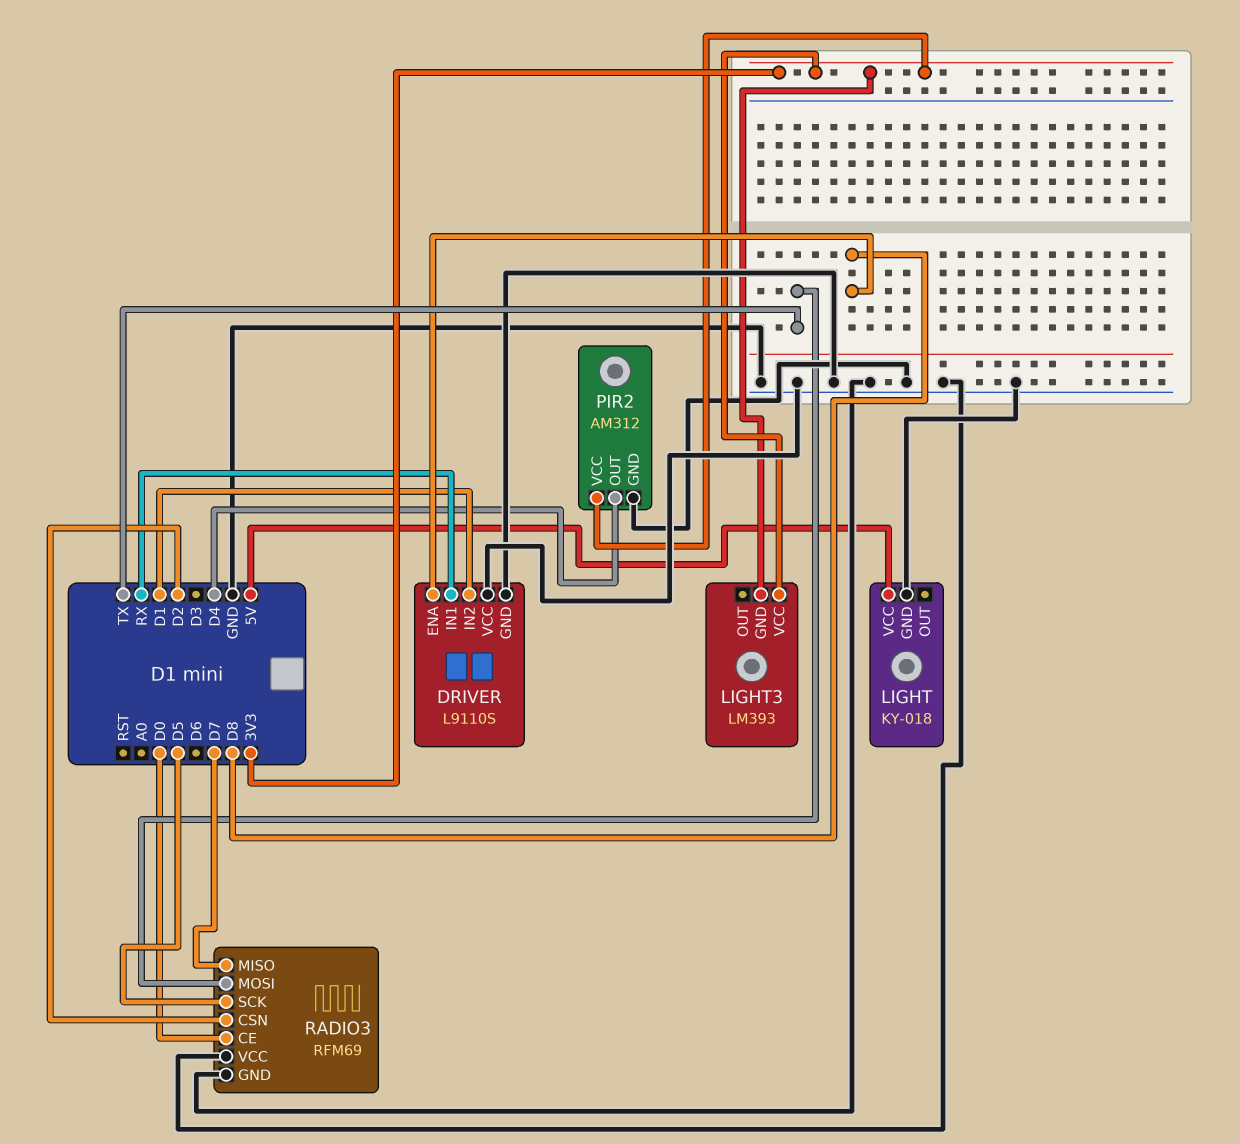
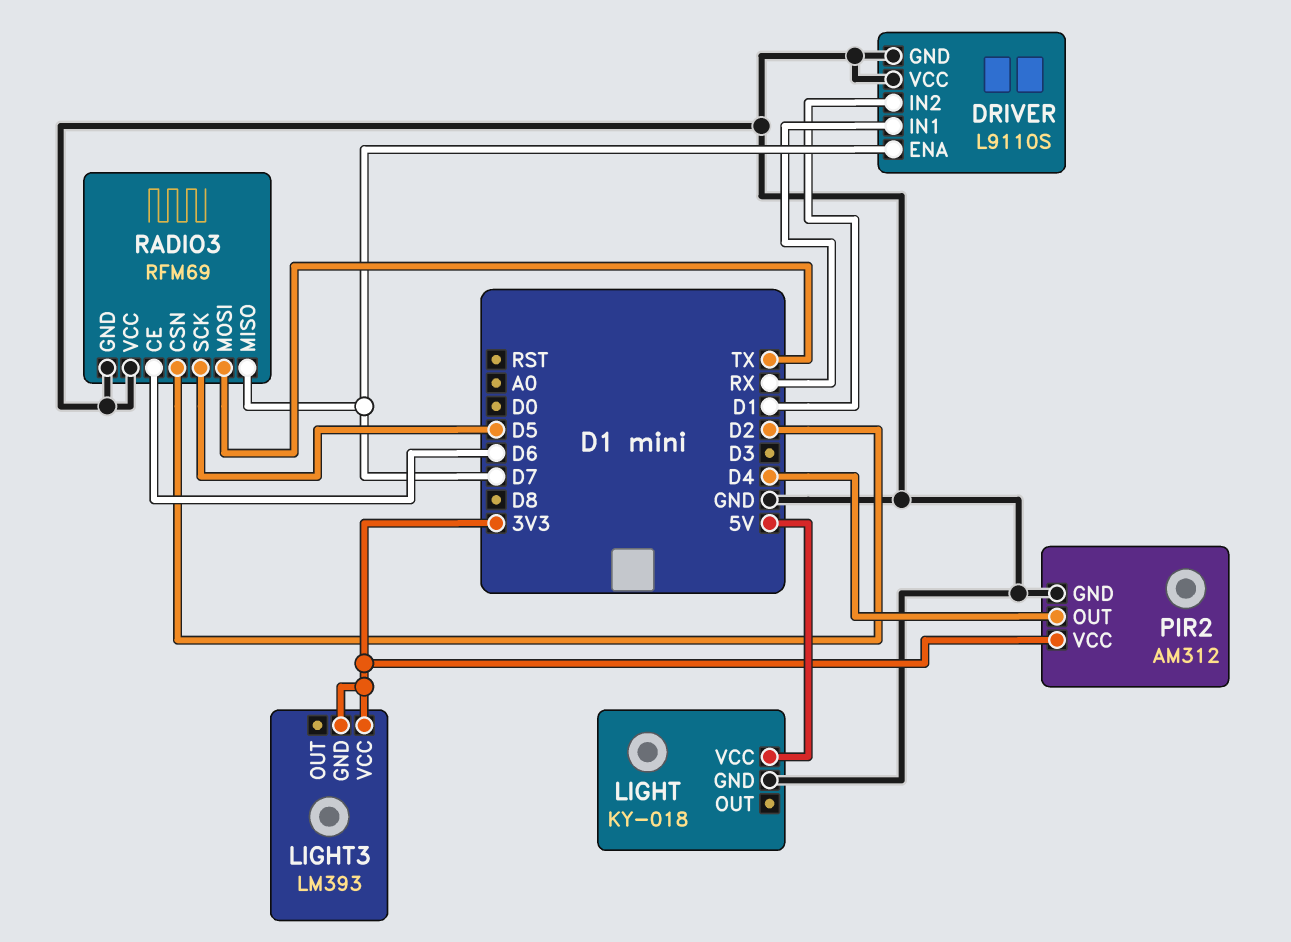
DRIVER pin ENA: D8 -> D7
RADIO3 pin CE: D0 -> D6

